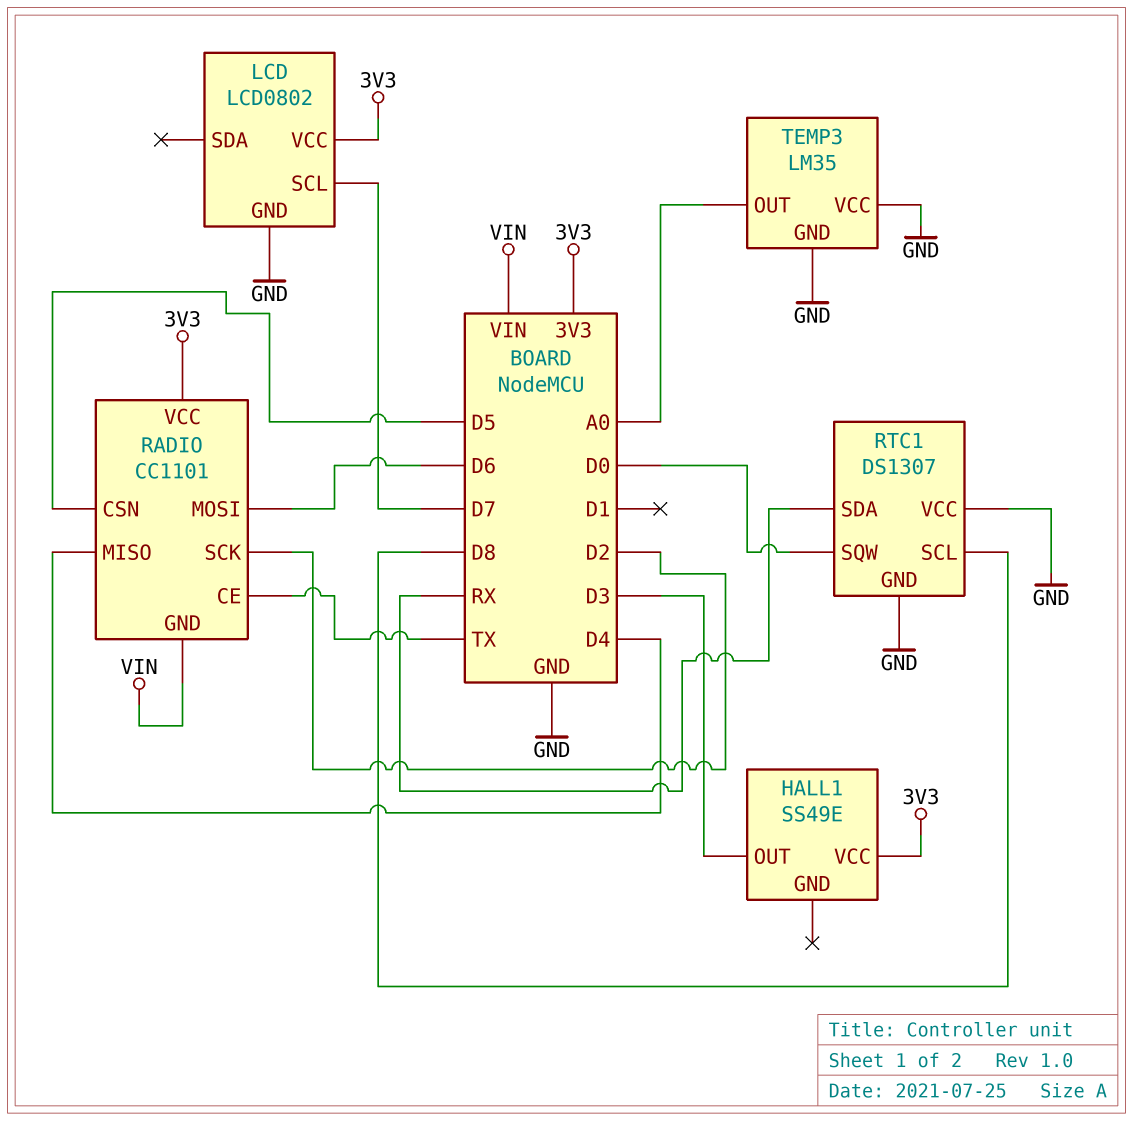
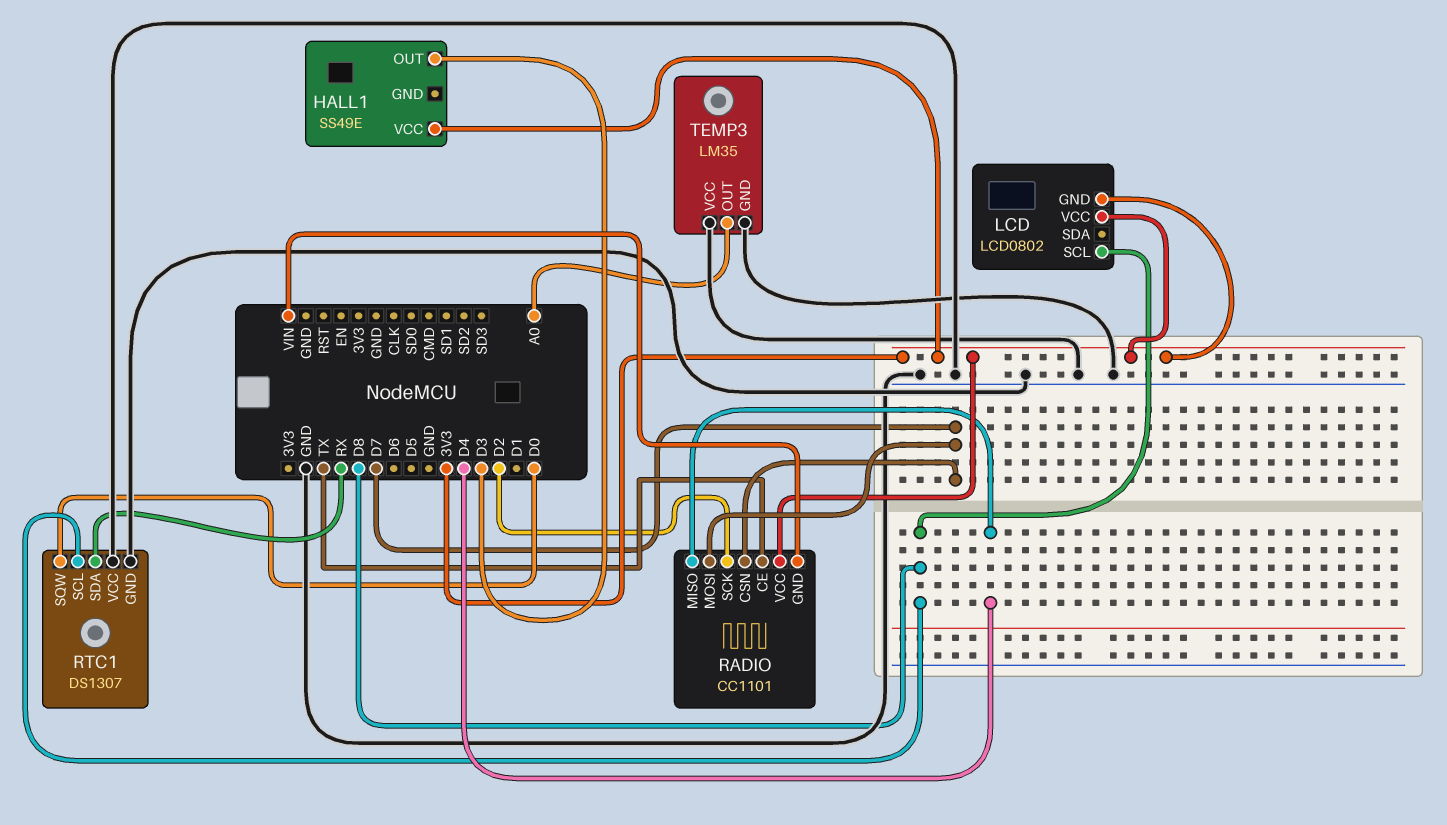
LCD pin GND: GND -> 3V3
LCD pin SCL: D7 -> D8
RADIO pin CSN: D5 -> D7
RADIO pin MOSI: D6 -> D7

